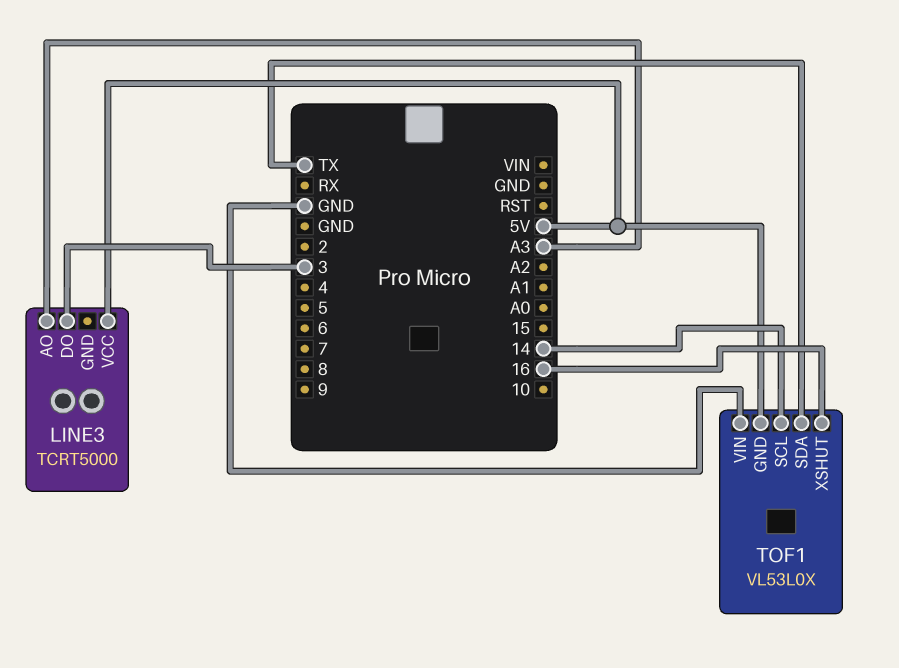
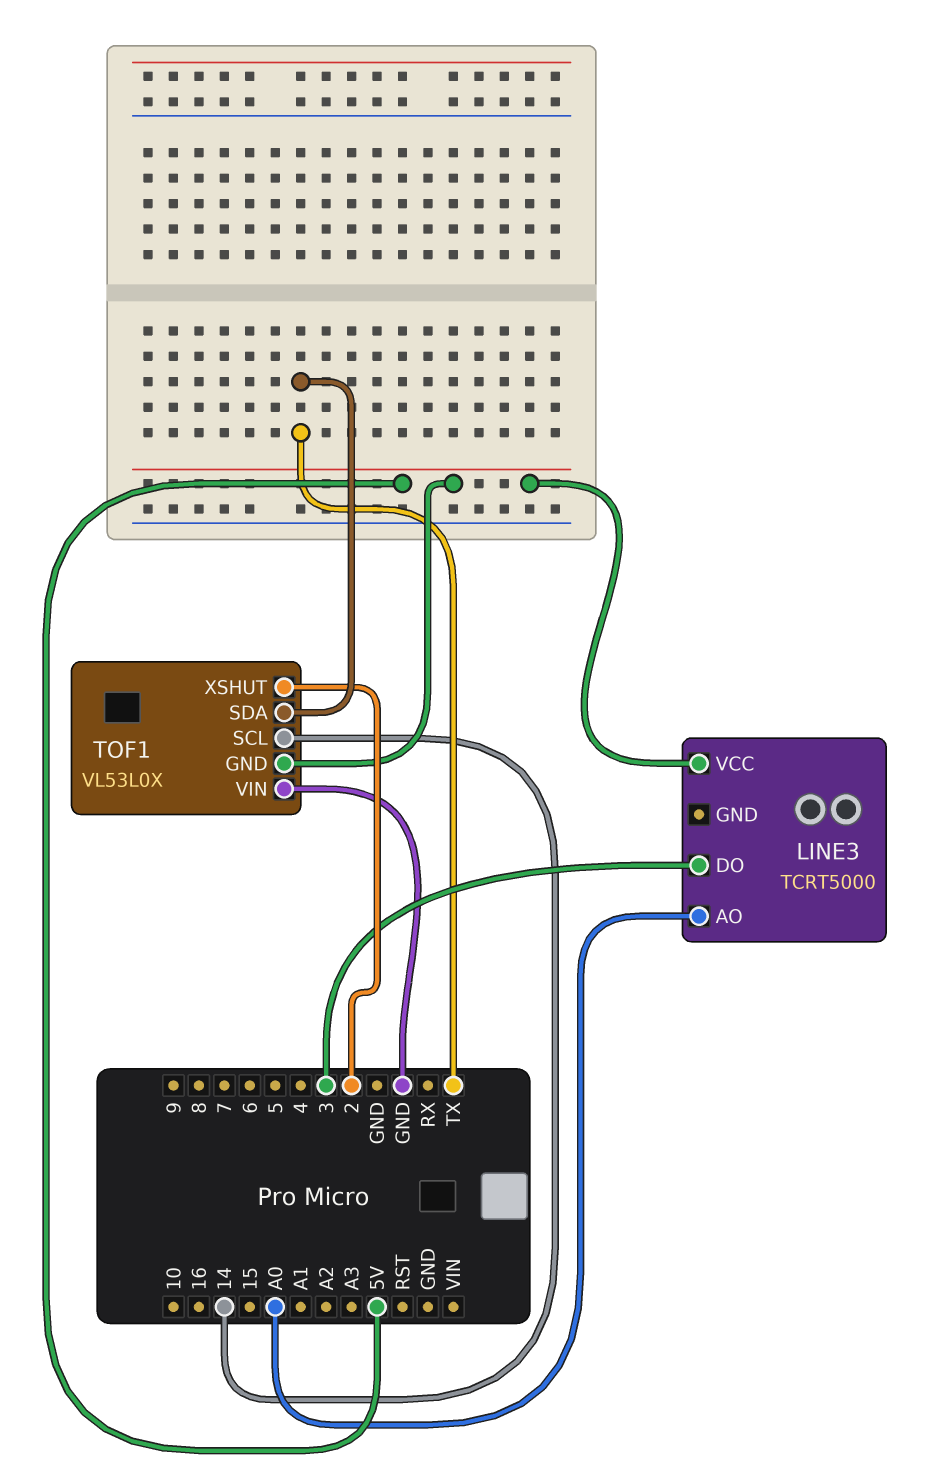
LINE3 pin AO: A3 -> A0
TOF1 pin XSHUT: 16 -> 2

